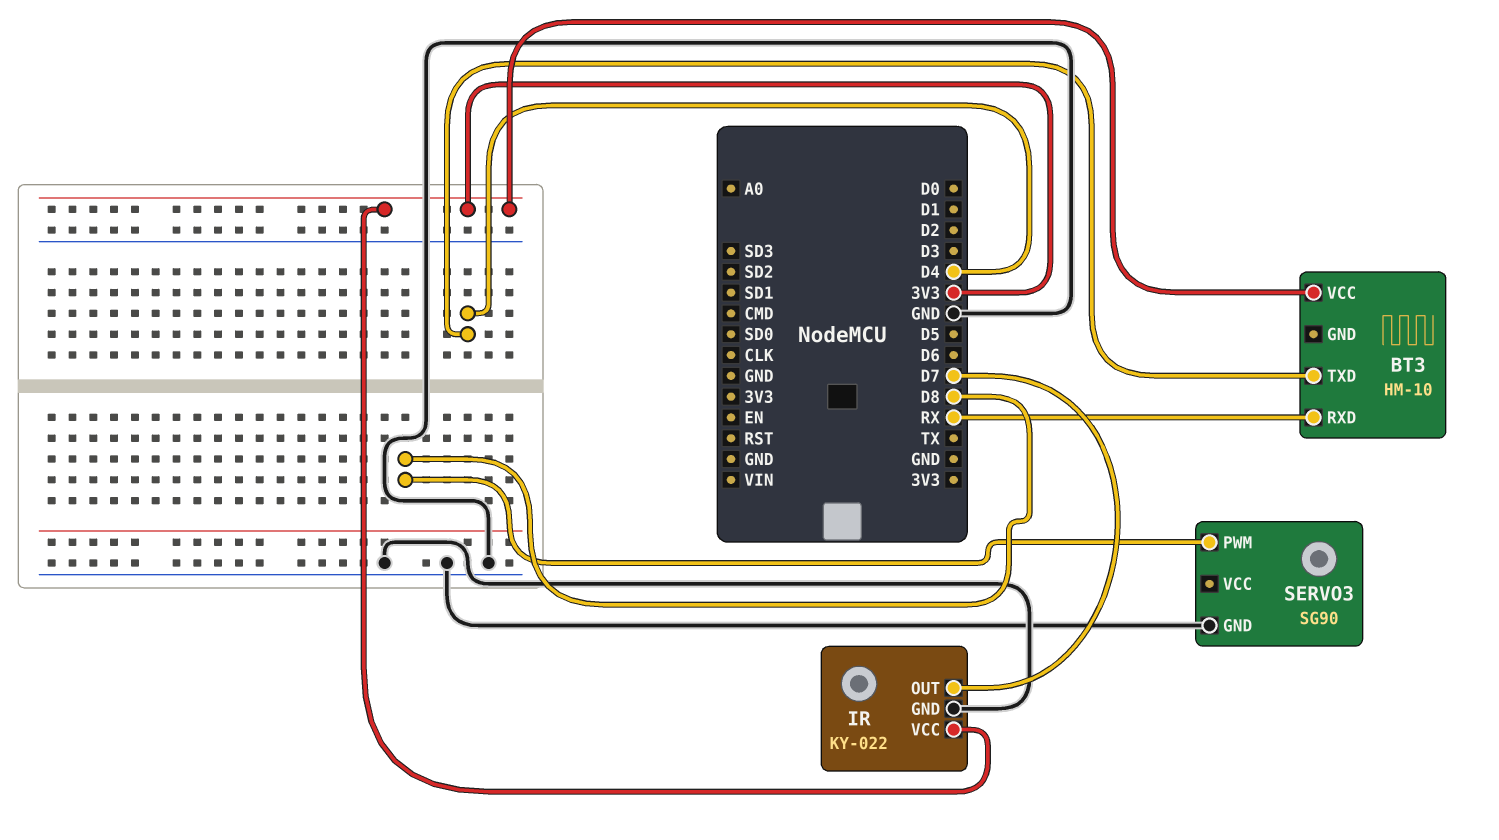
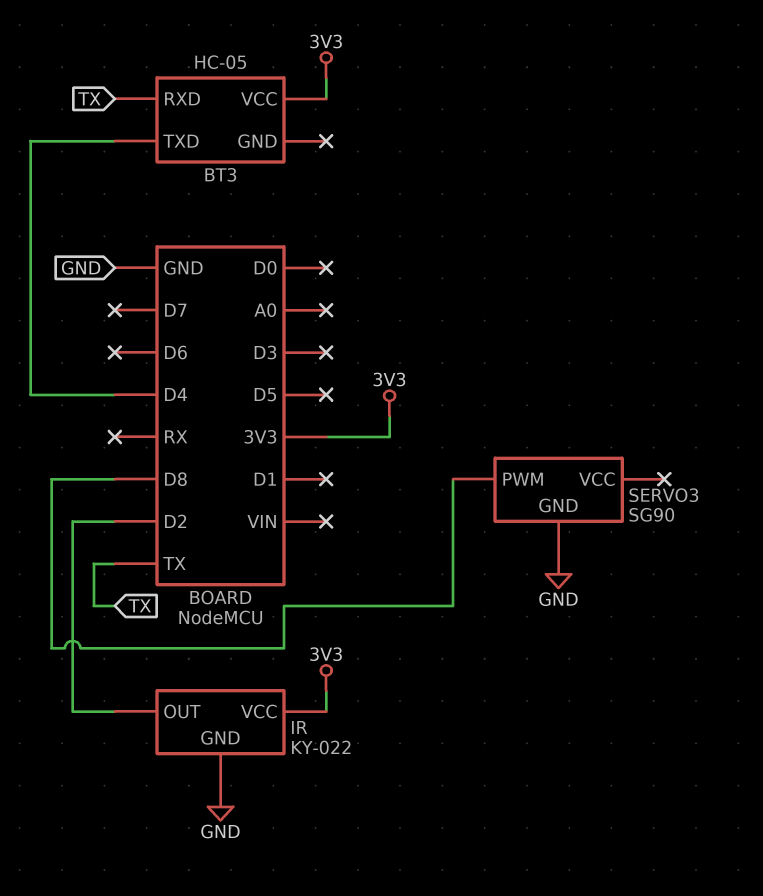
BT3: HM-10 -> HC-05
BT3 pin RXD: RX -> TX
IR pin OUT: D7 -> D2

